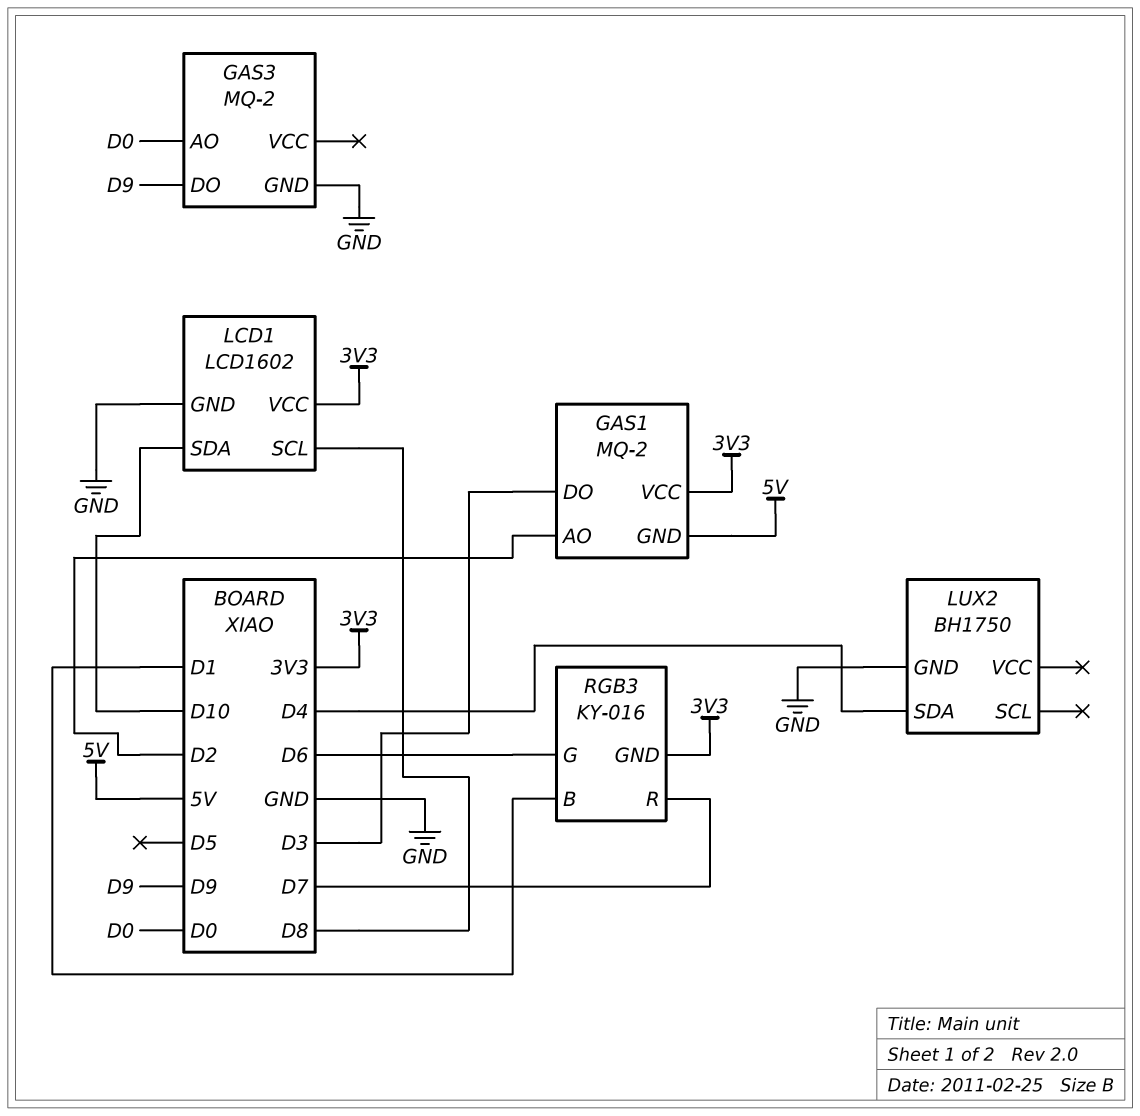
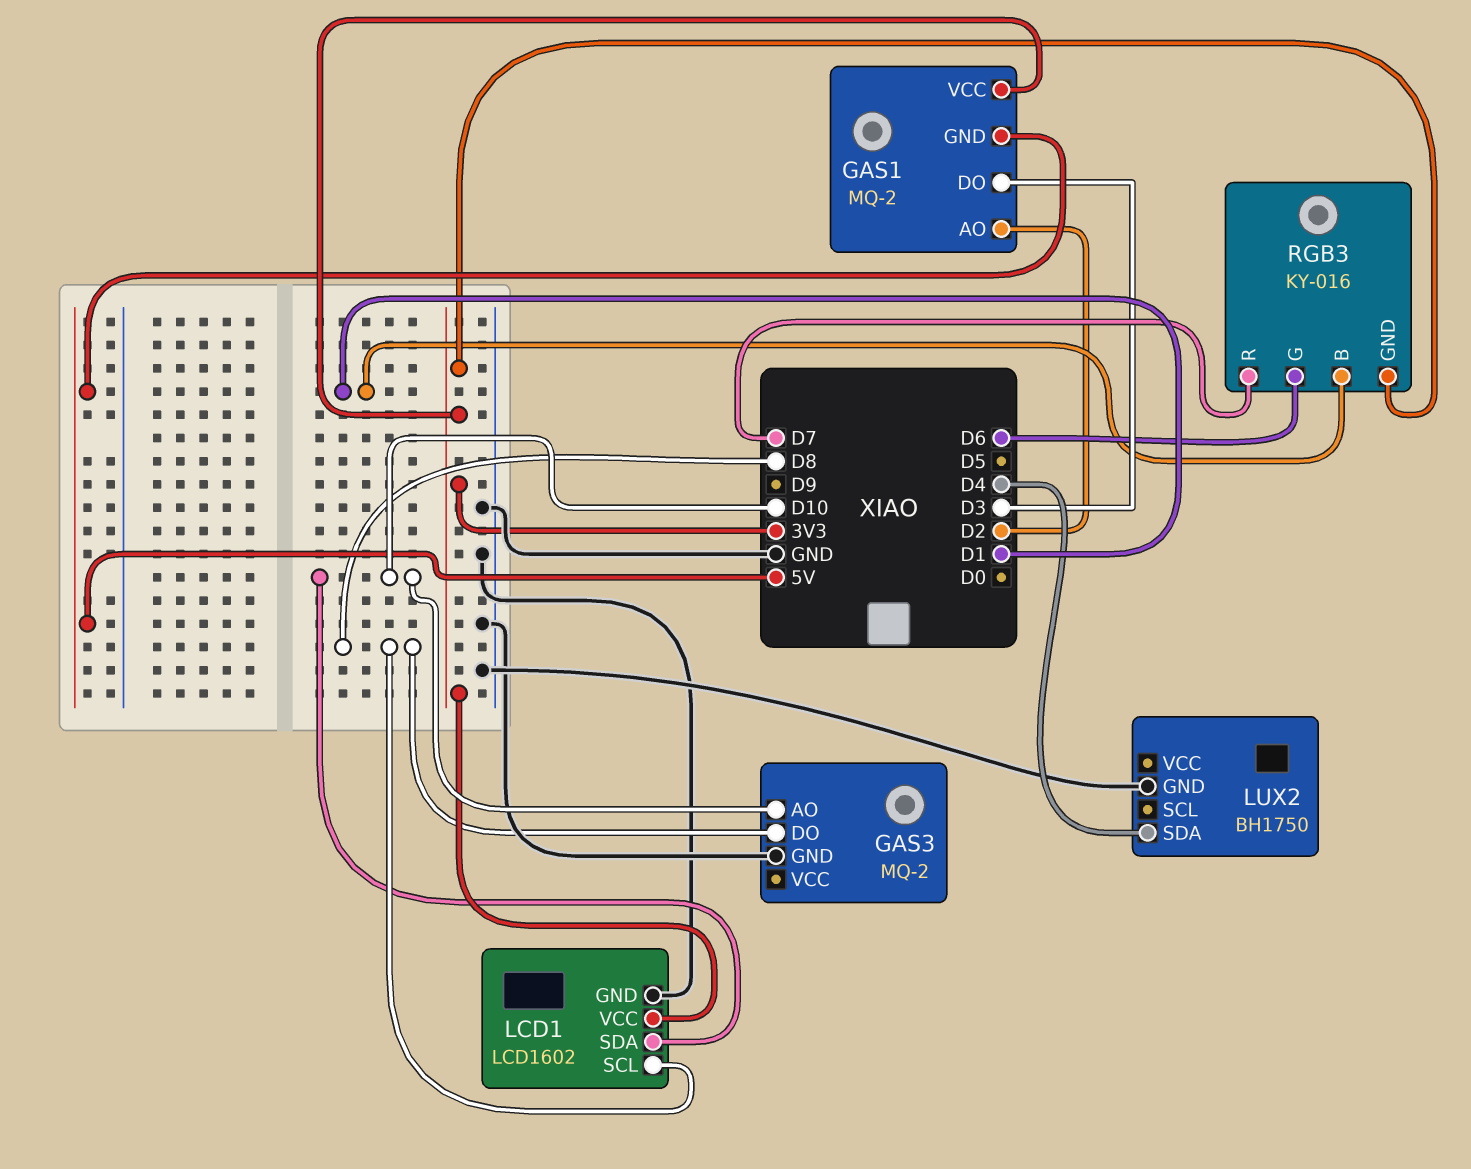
GAS3 pin AO: D0 -> D10
GAS3 pin DO: D9 -> D8

